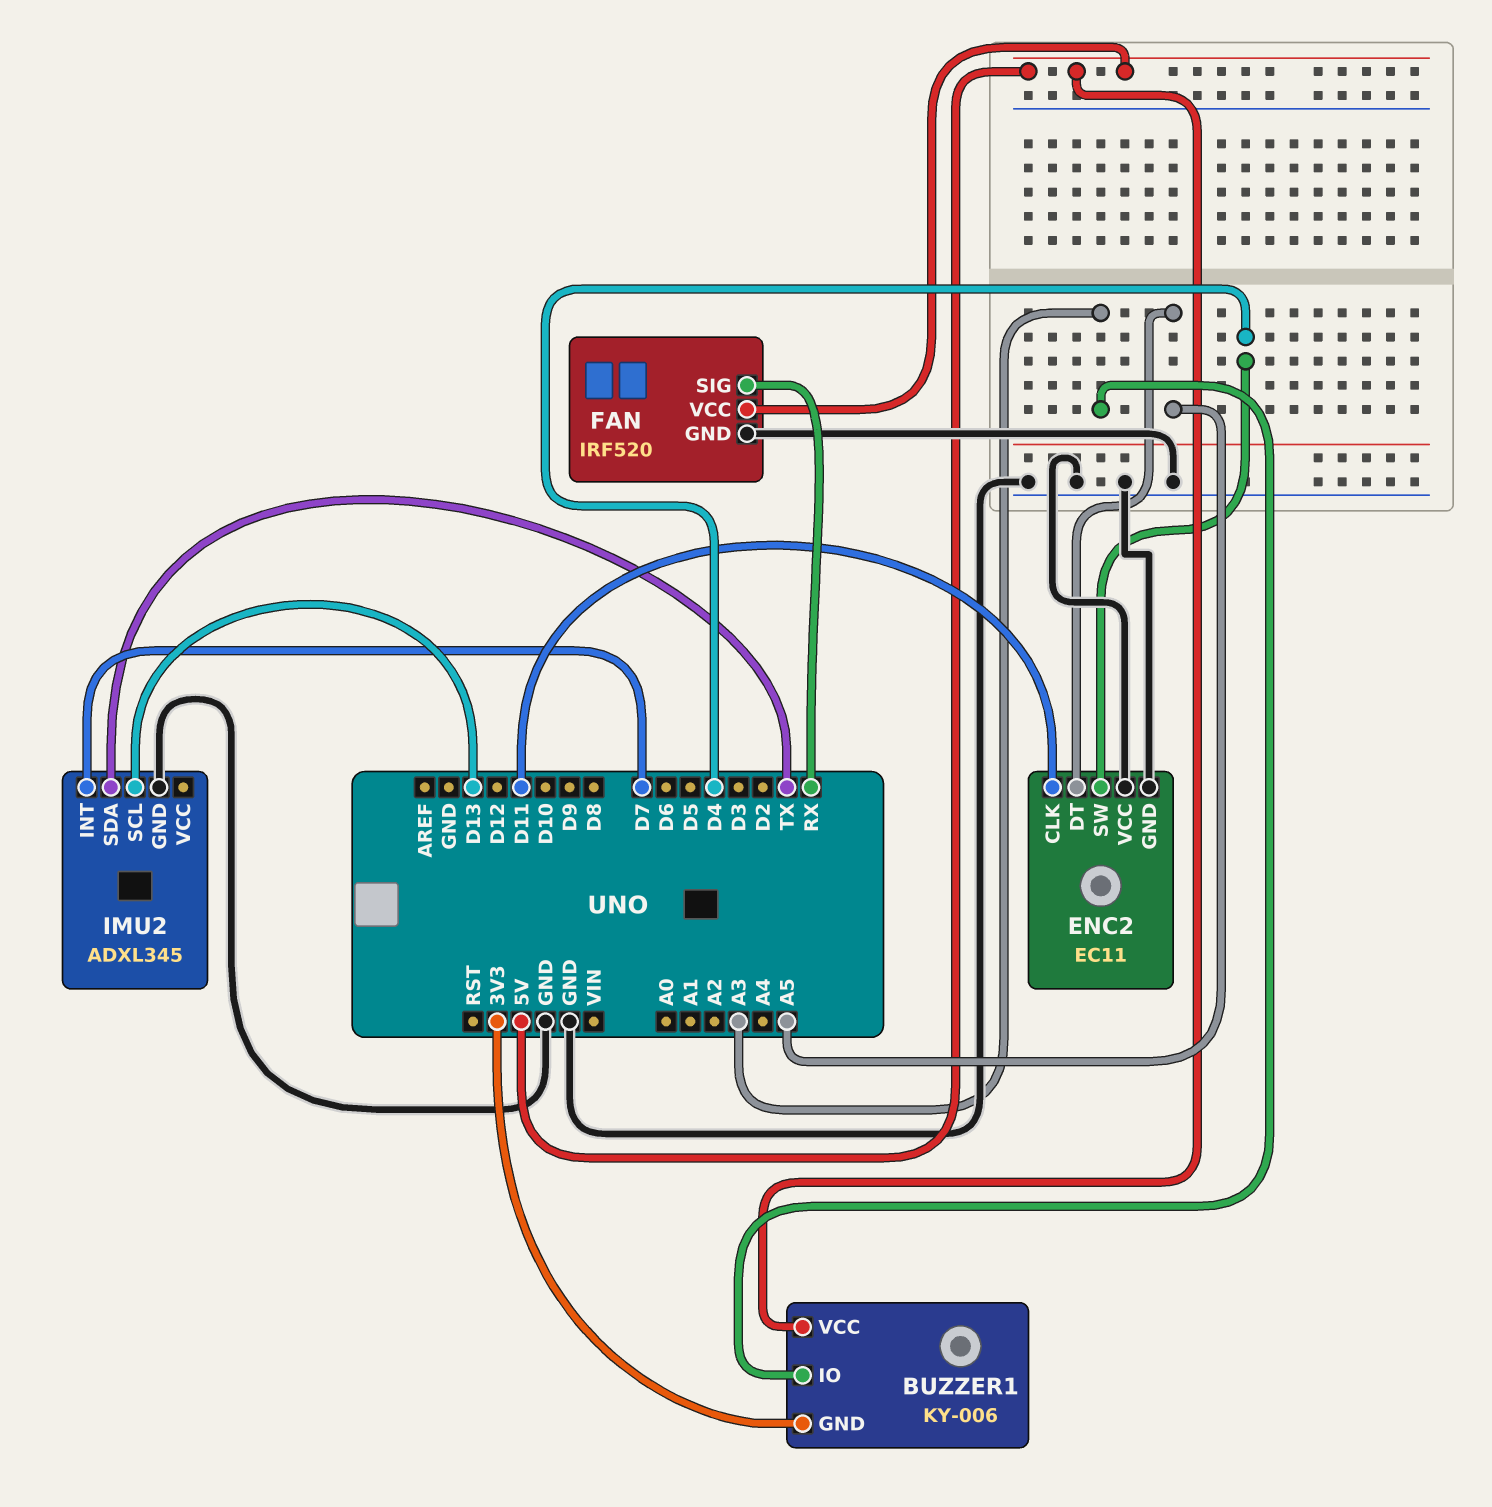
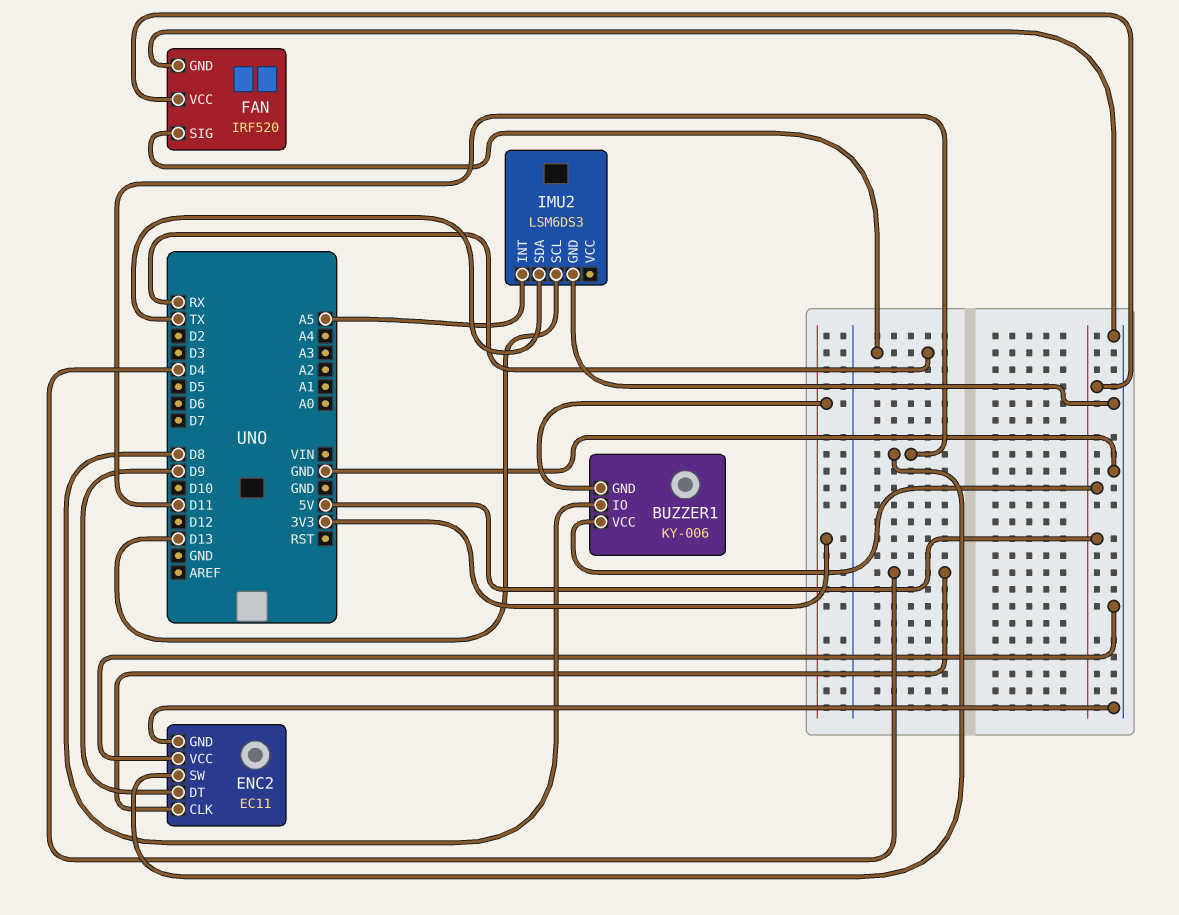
BUZZER1 pin IO: A3 -> D8
ENC2 pin CLK: D11 -> D4
ENC2 pin DT: A5 -> D9
ENC2 pin SW: D4 -> D11
IMU2: ADXL345 -> LSM6DS3
IMU2 pin INT: D7 -> A5

